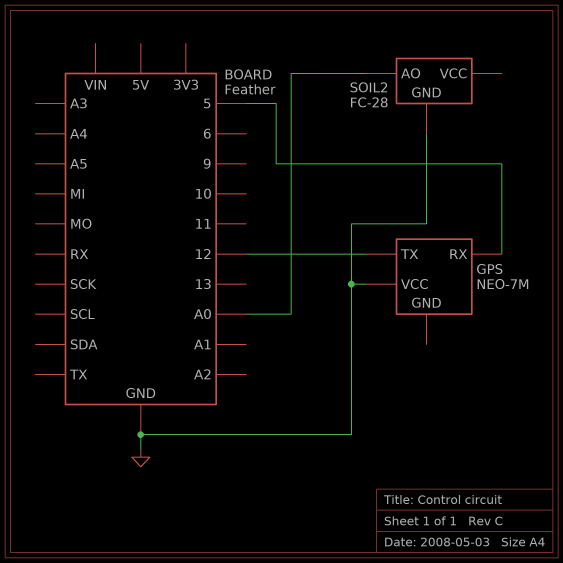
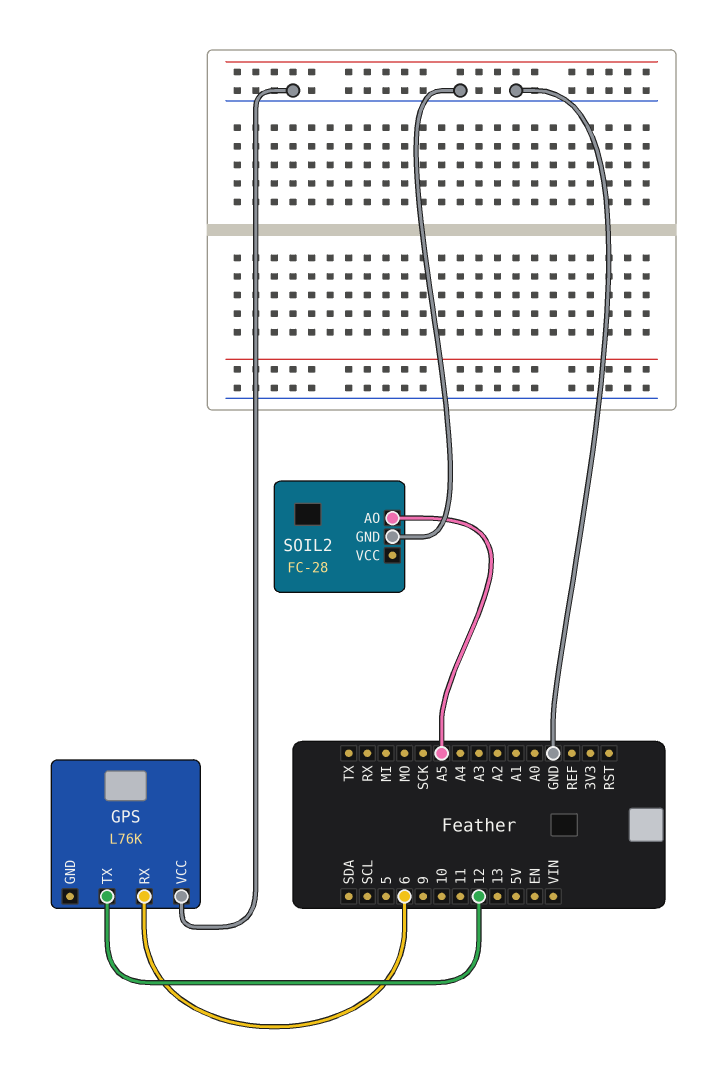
GPS: NEO-7M -> L76K
GPS pin RX: 5 -> 6
SOIL2 pin AO: A0 -> A5

